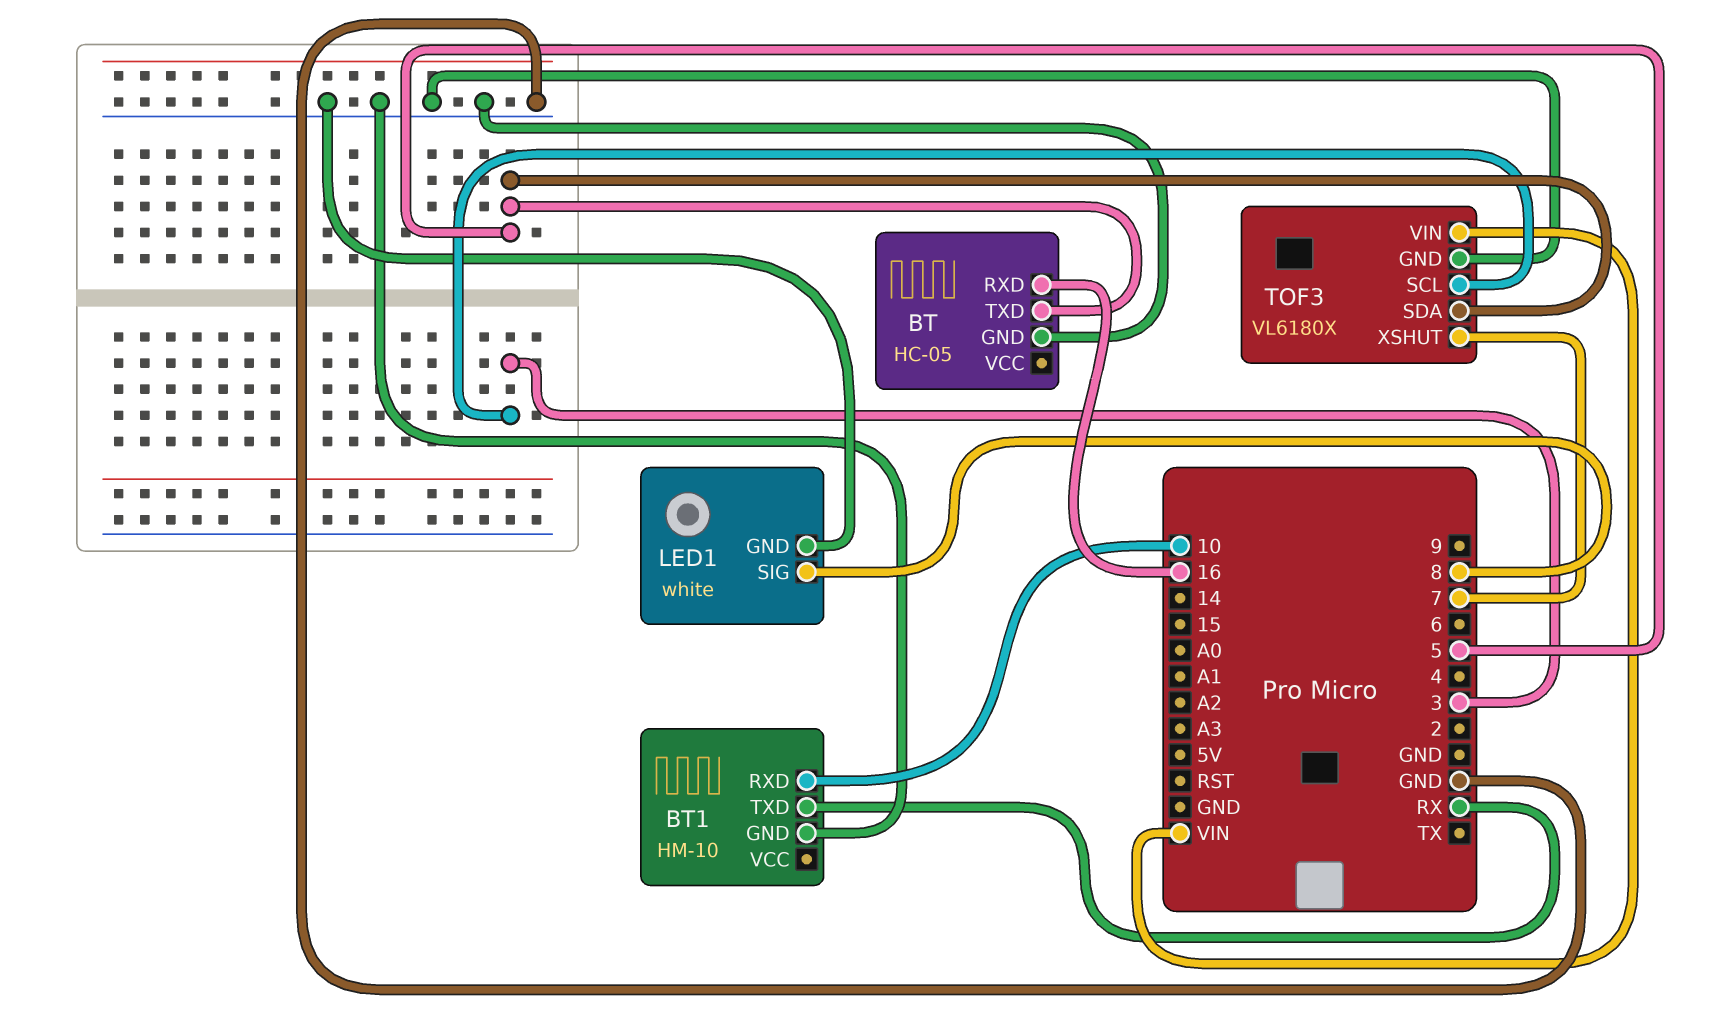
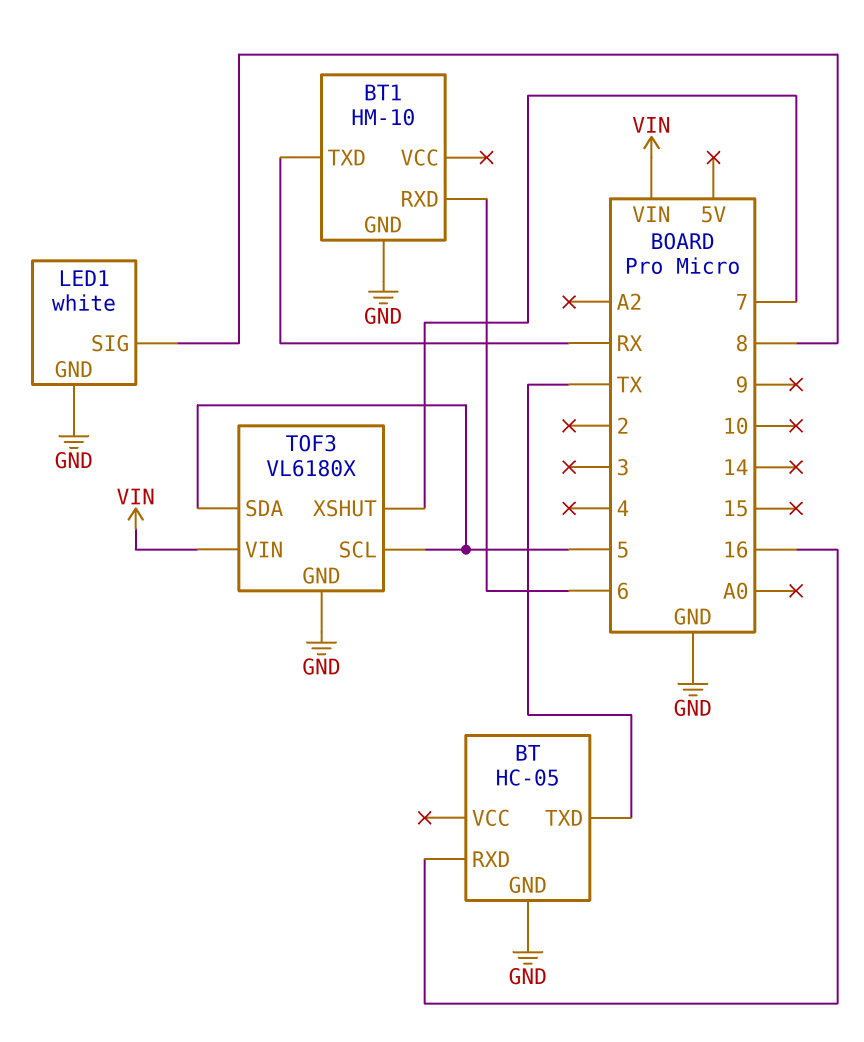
BT pin TXD: 5 -> TX
BT1 pin RXD: 10 -> 6
TOF3 pin SCL: 3 -> 5

